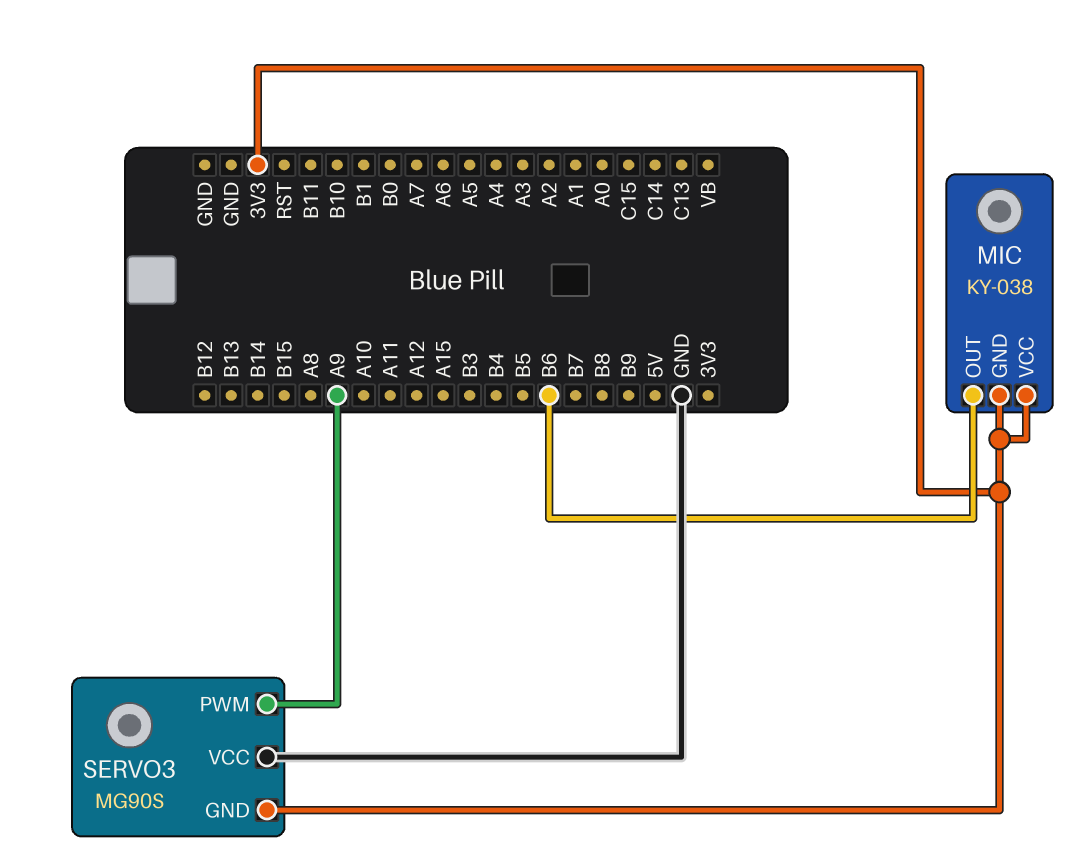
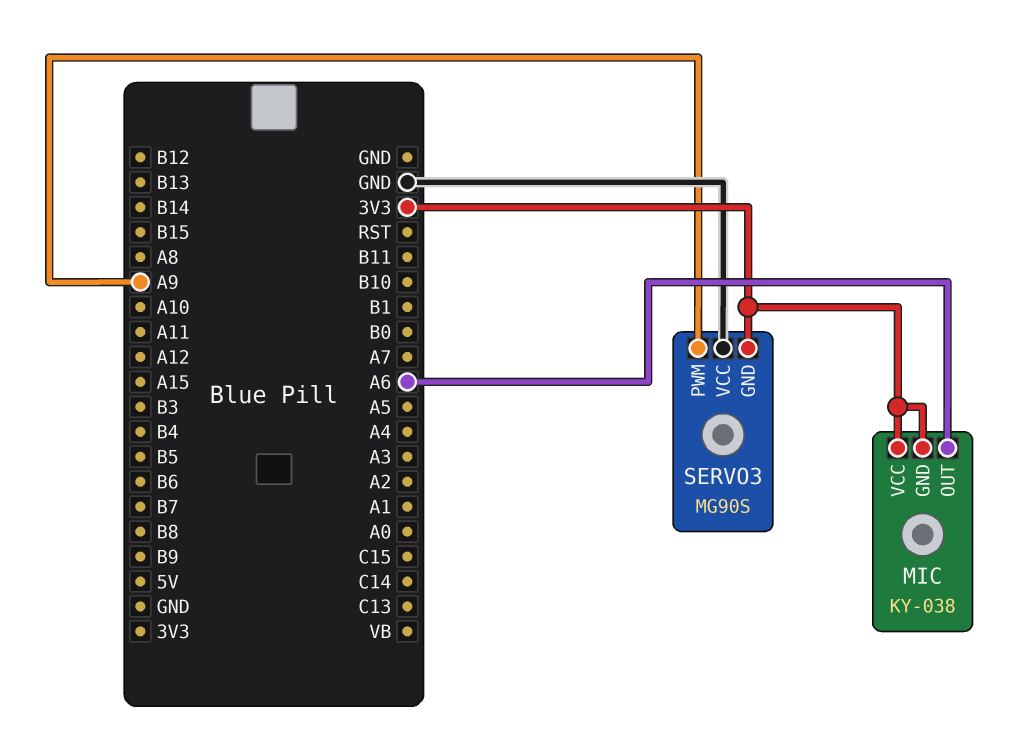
MIC pin OUT: B6 -> A6

